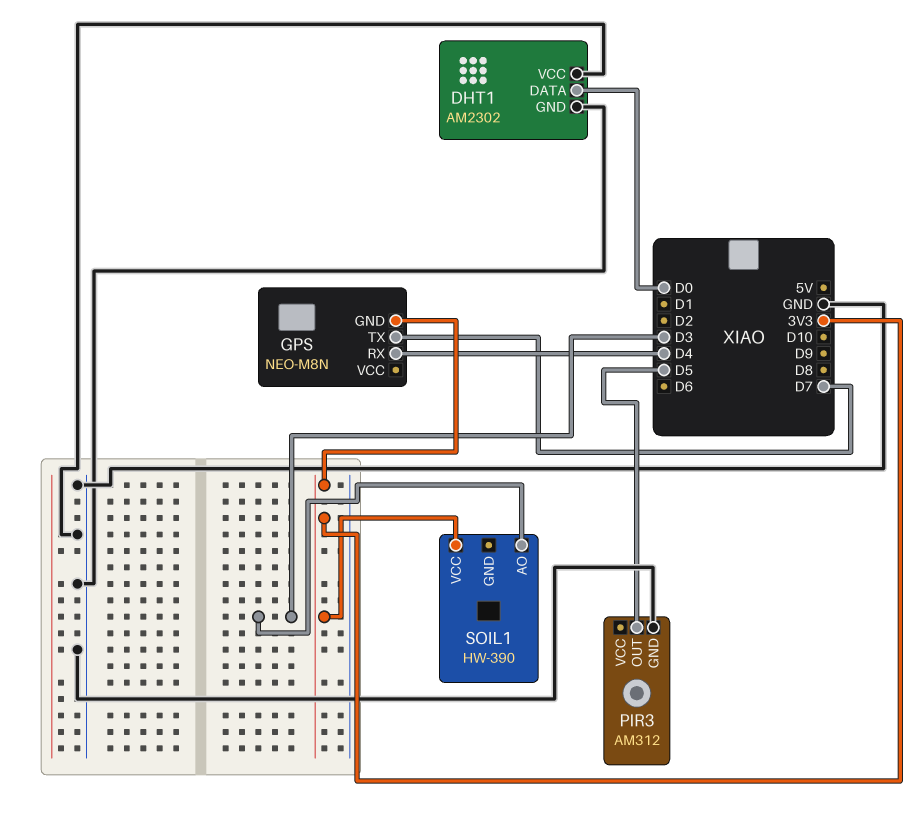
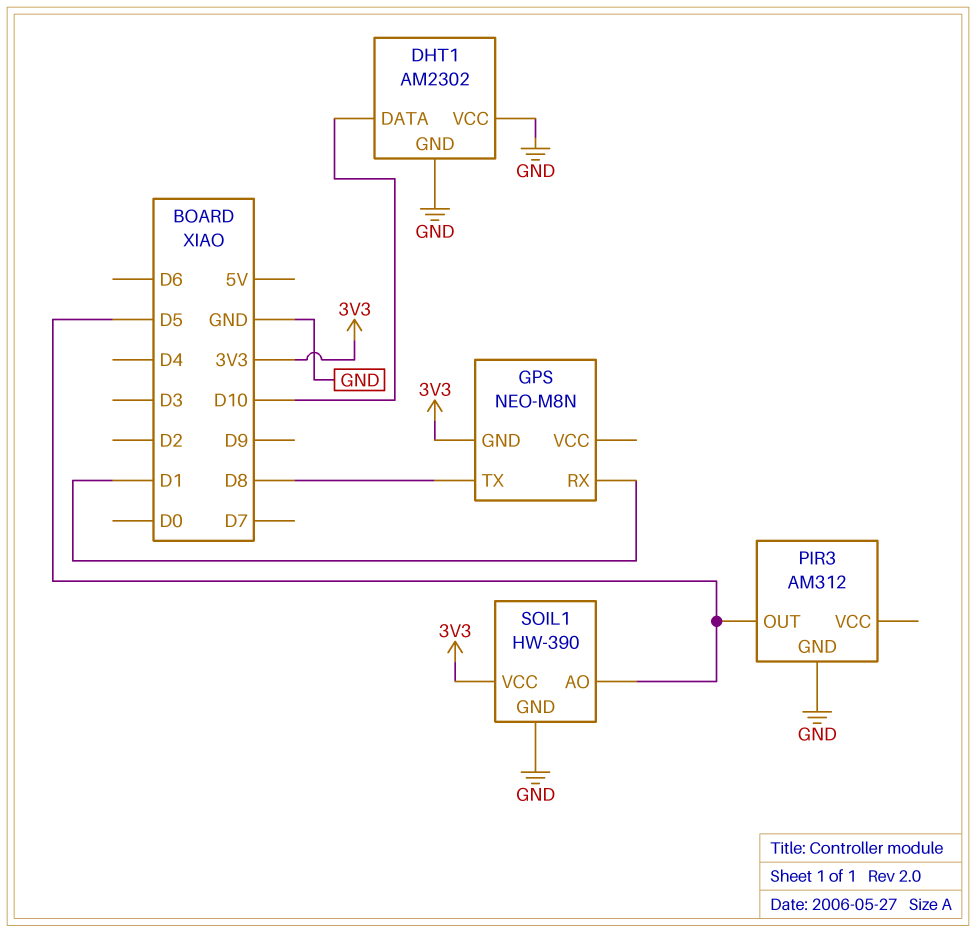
DHT1 pin DATA: D0 -> D10
GPS pin RX: D4 -> D1
GPS pin TX: D7 -> D8
SOIL1 pin AO: D3 -> D5
SOIL1 pin GND: none -> GND

